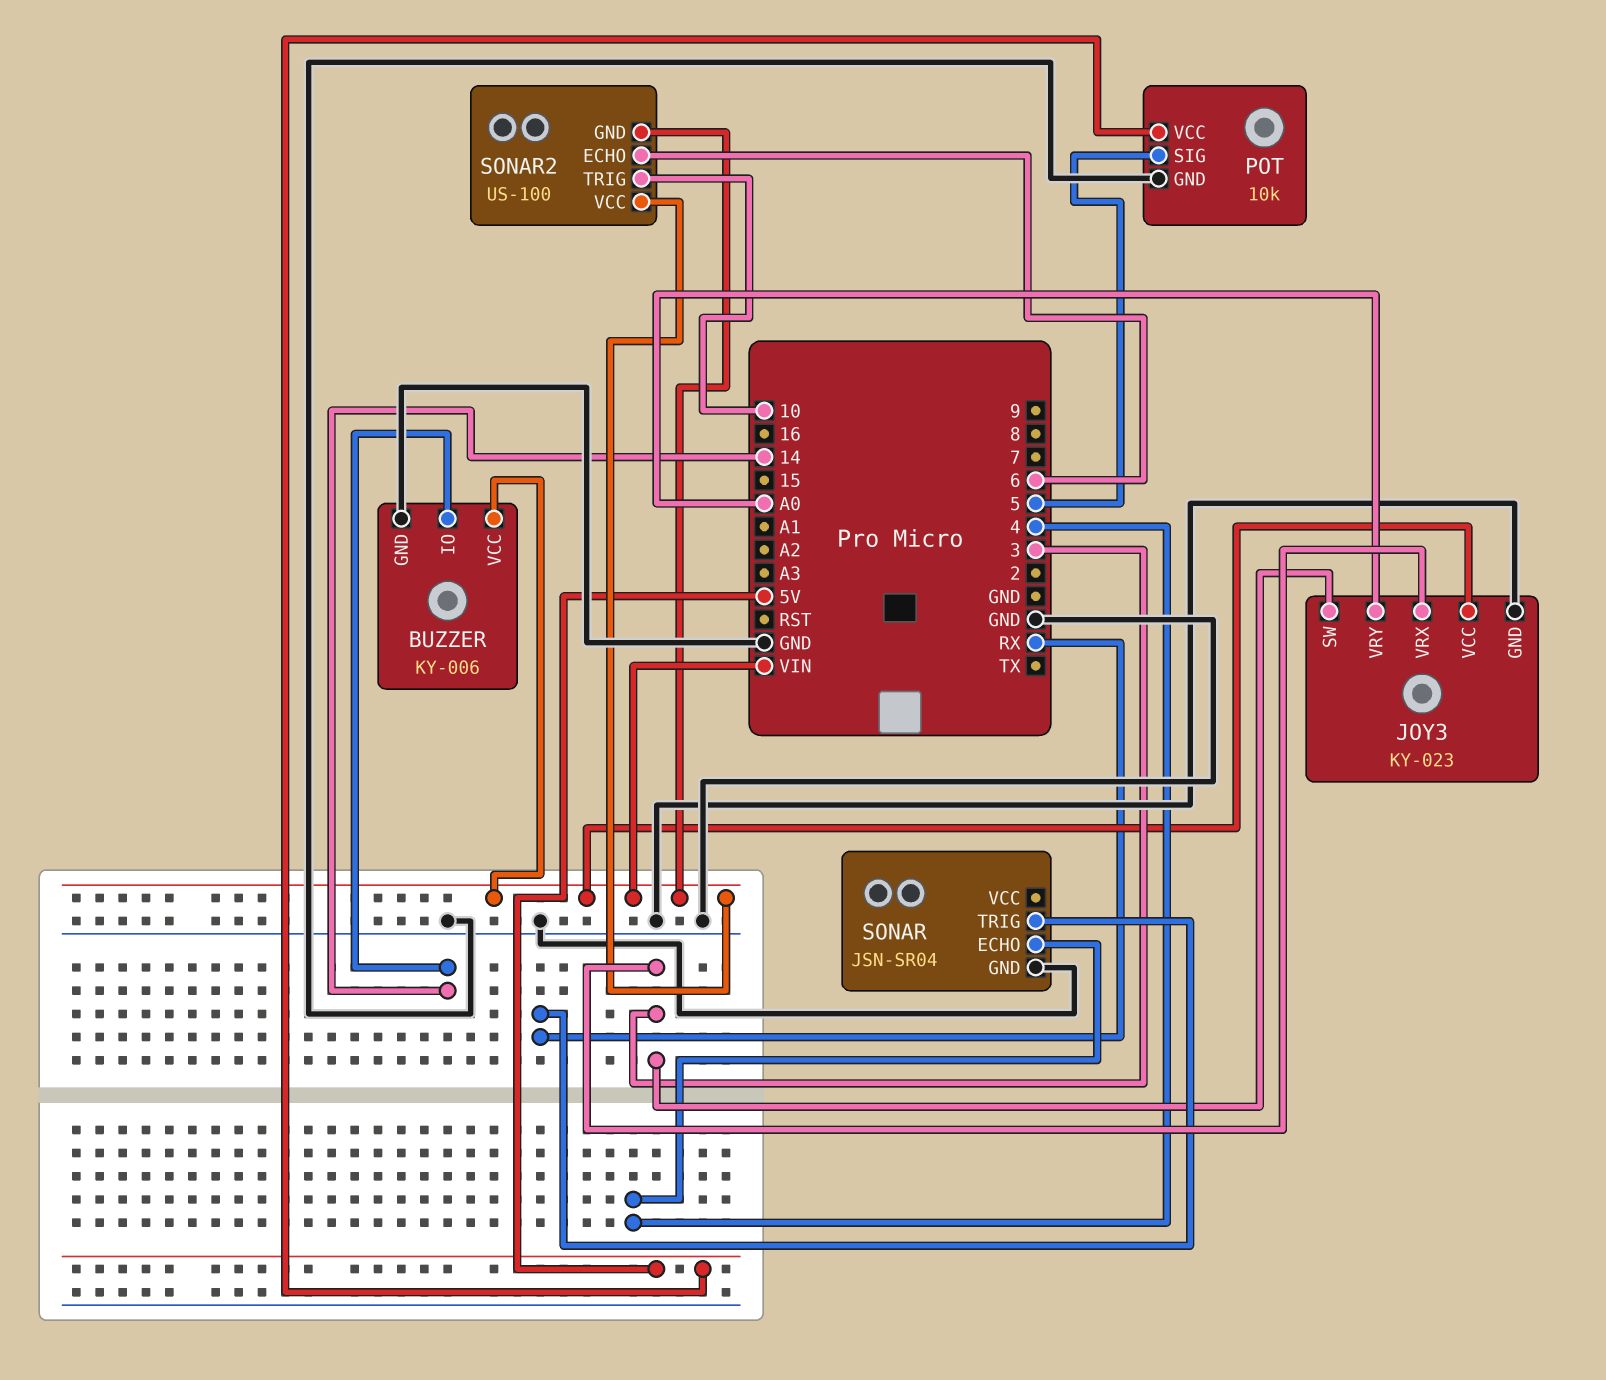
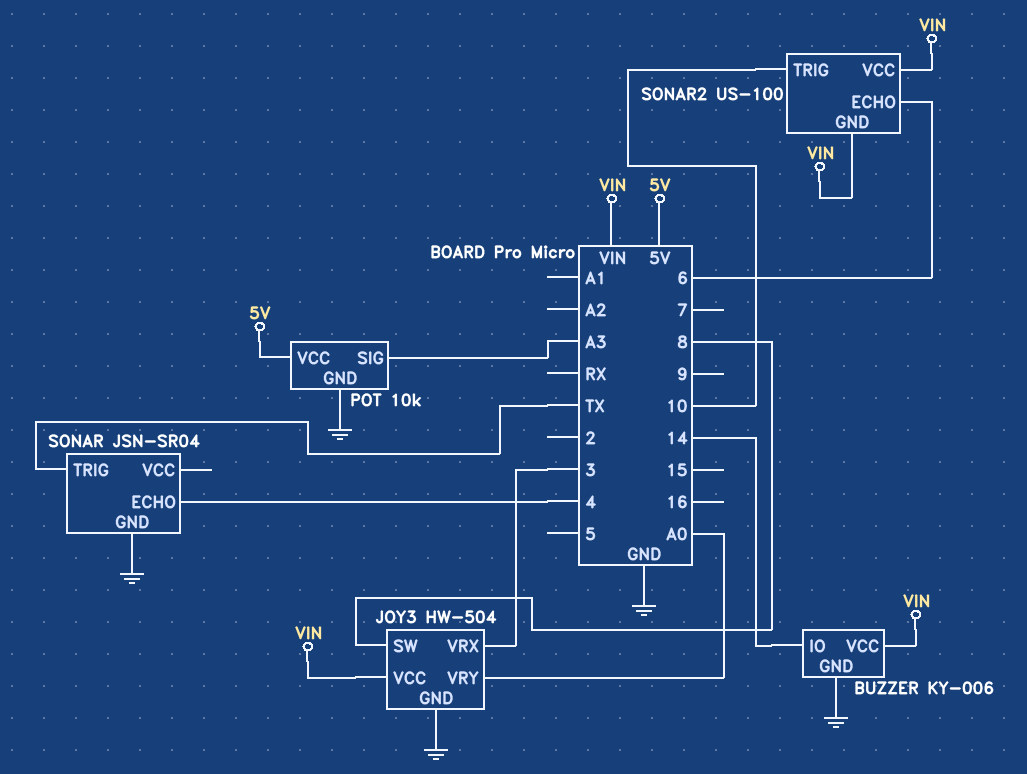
JOY3: KY-023 -> HW-504
JOY3 pin SW: 3 -> 8
POT pin SIG: 5 -> A3
SONAR pin TRIG: RX -> TX

